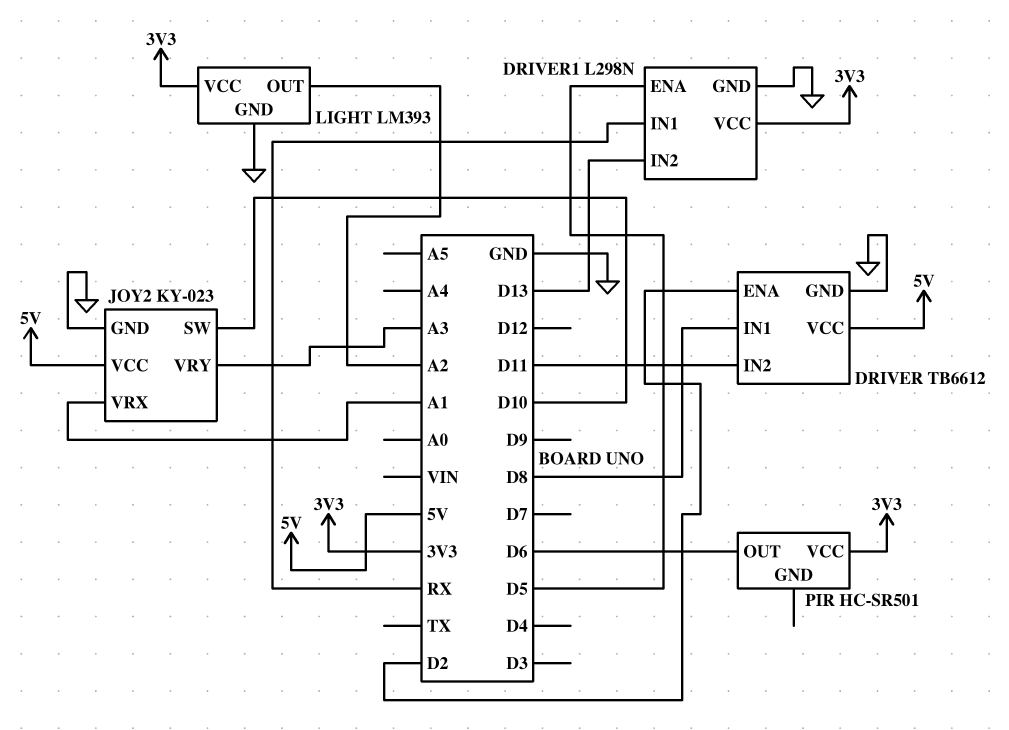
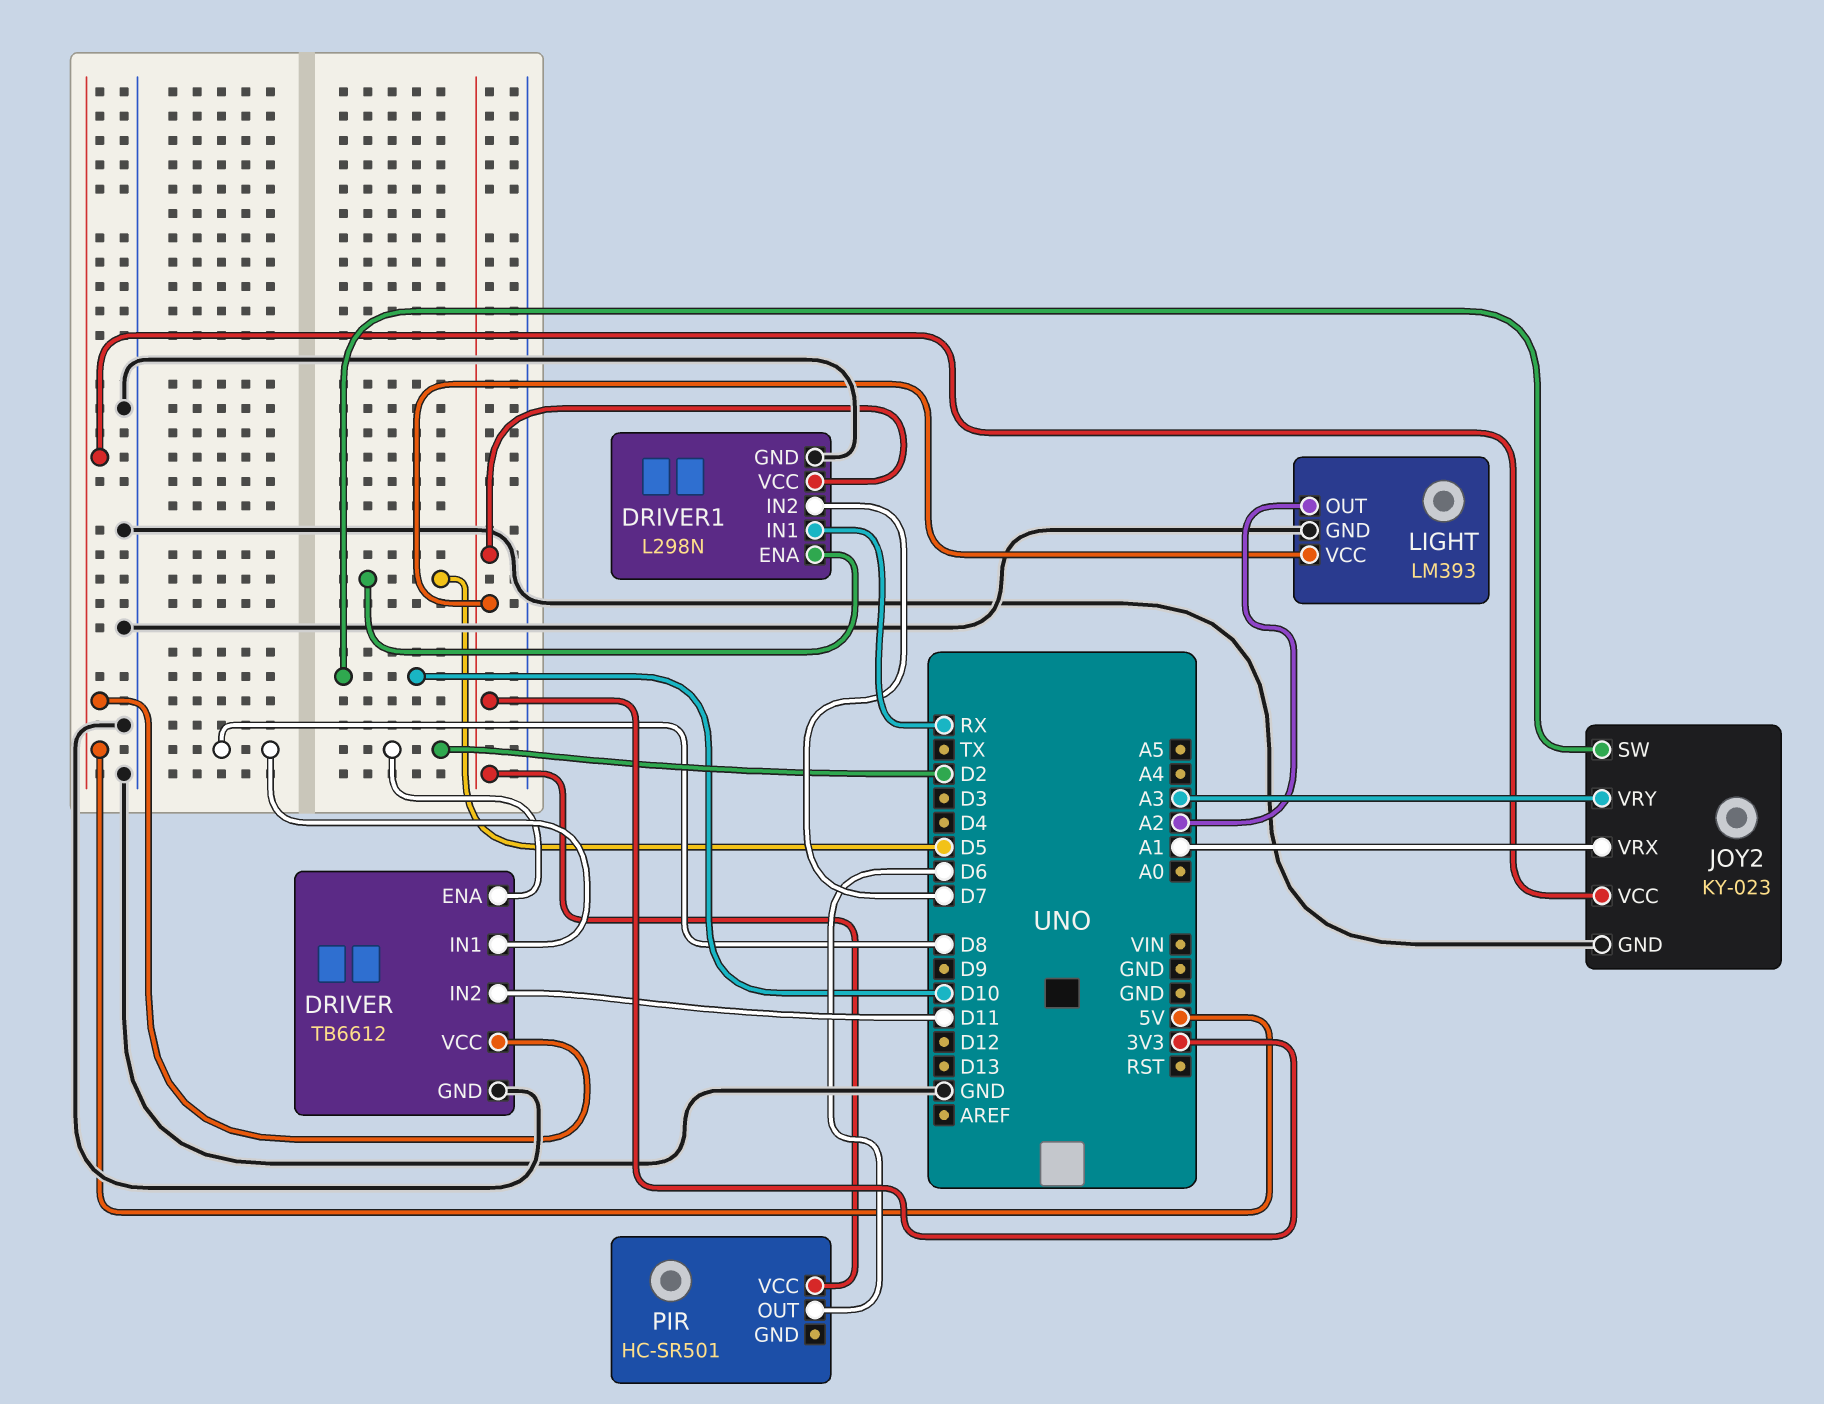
DRIVER1 pin IN2: D13 -> D7

